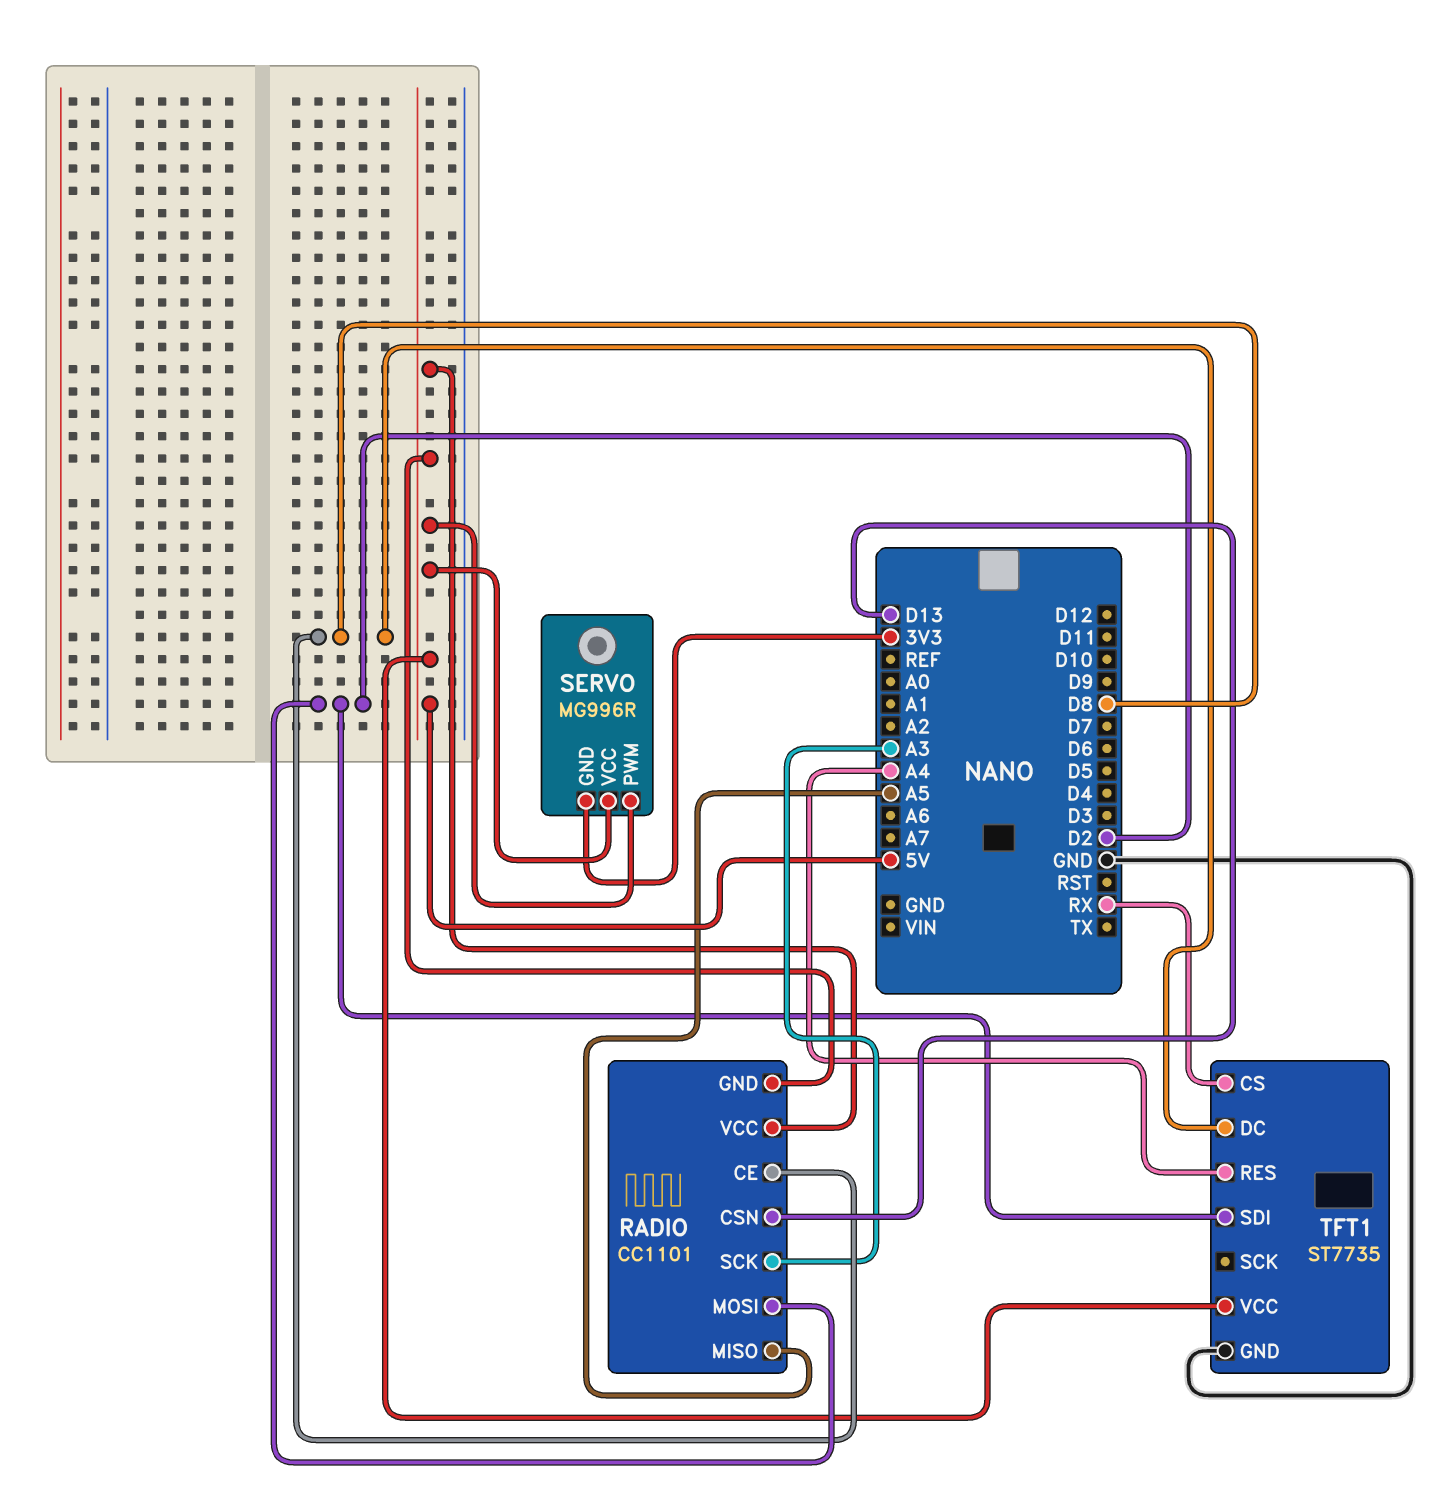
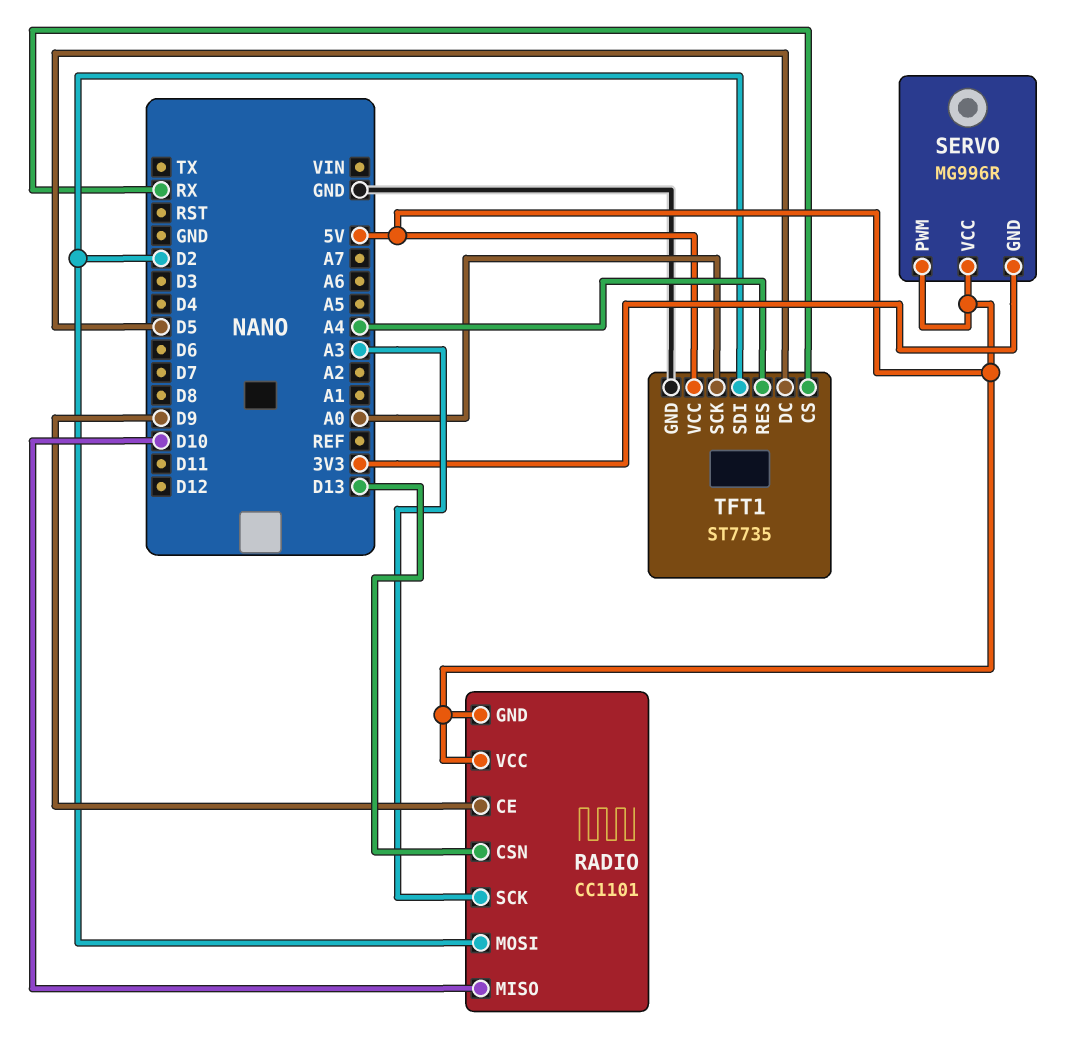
RADIO pin CE: D8 -> D9
RADIO pin MISO: A5 -> D10
TFT1 pin DC: D8 -> D5
TFT1 pin SCK: none -> A0

